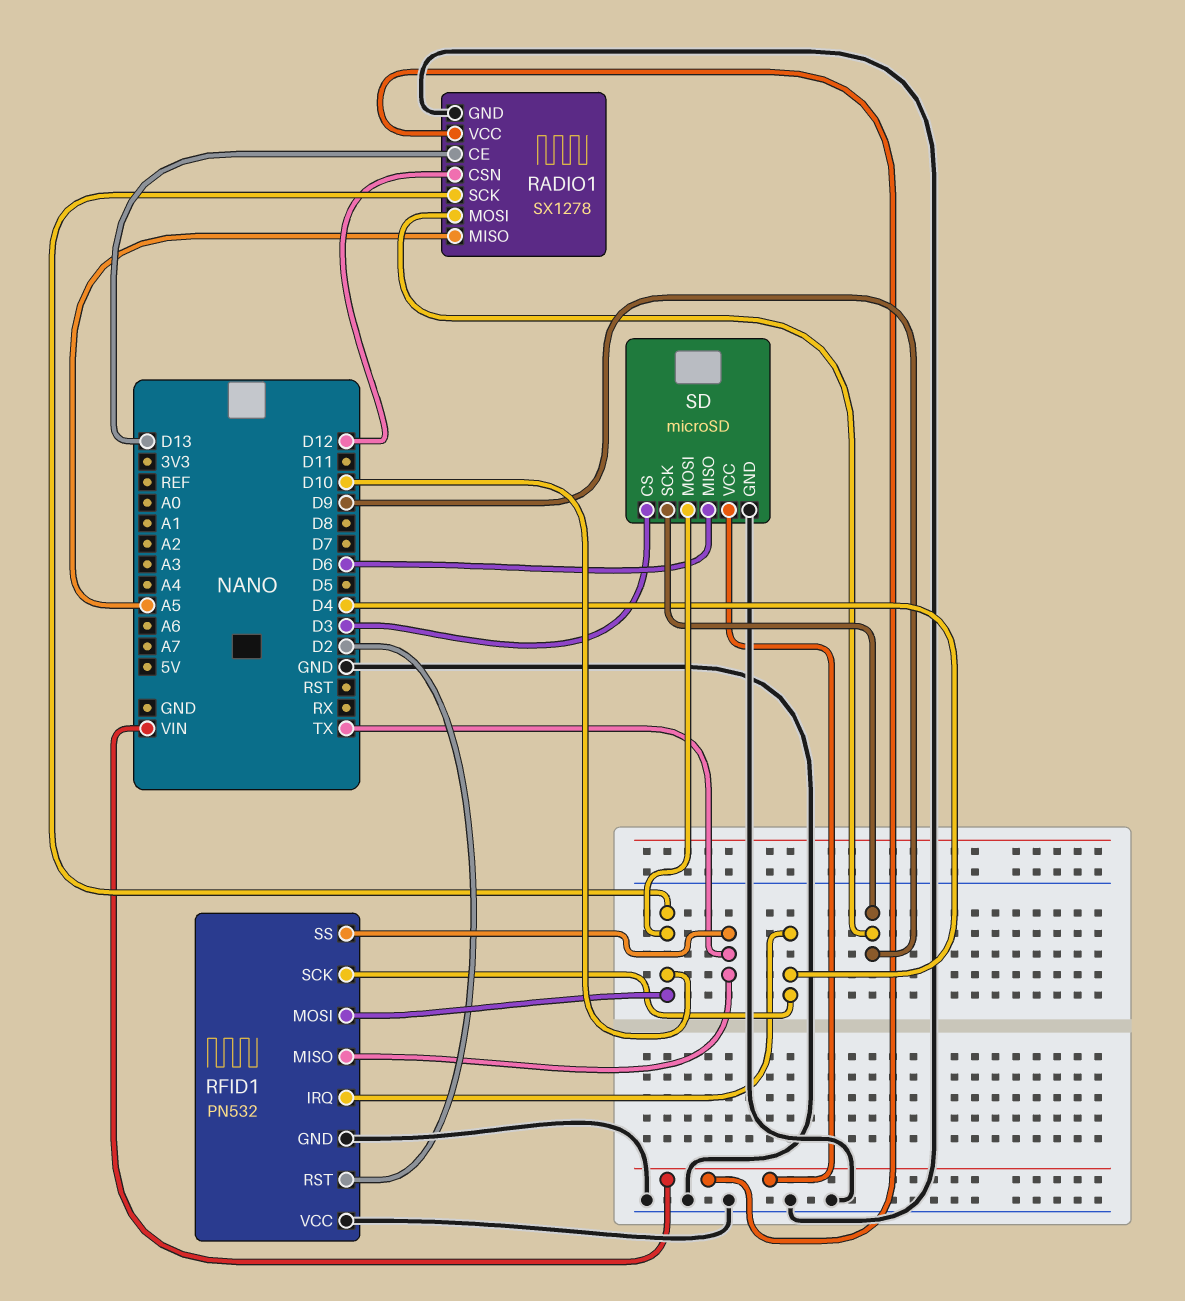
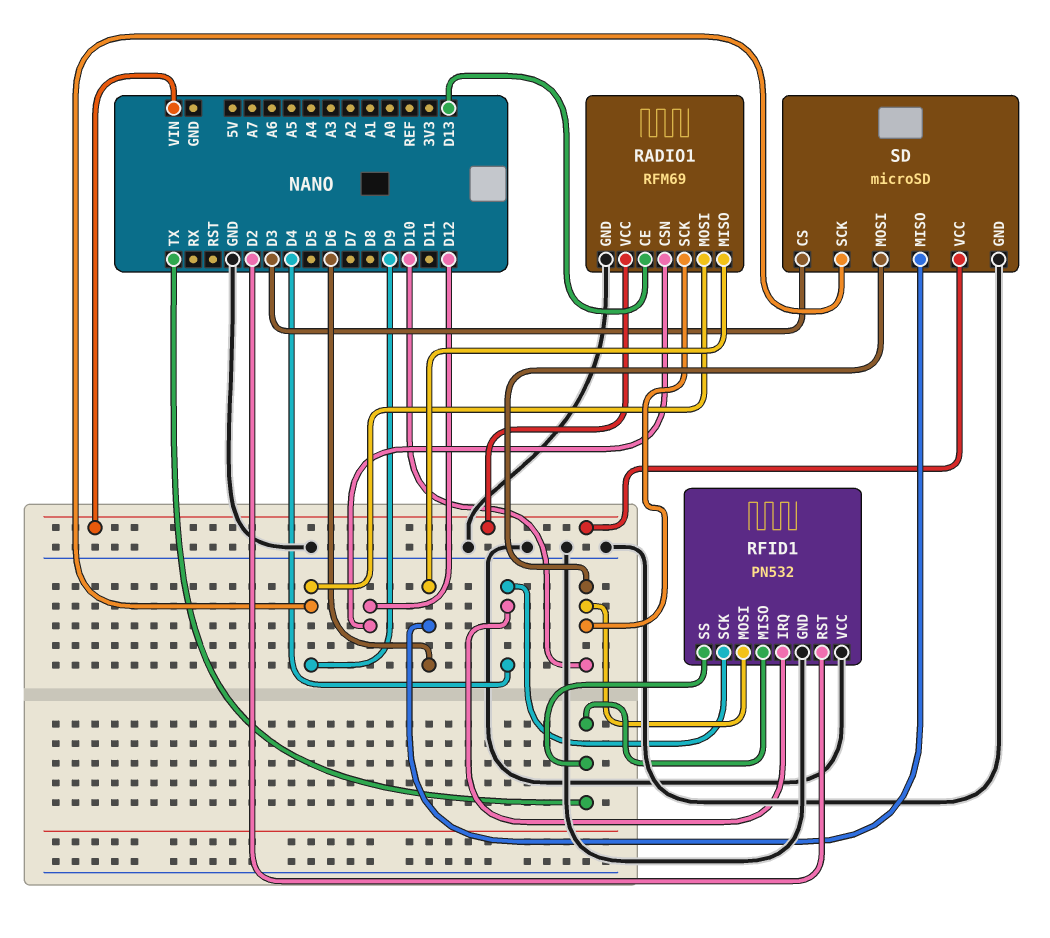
RADIO1: SX1278 -> RFM69
RADIO1 pin MISO: A5 -> D6

